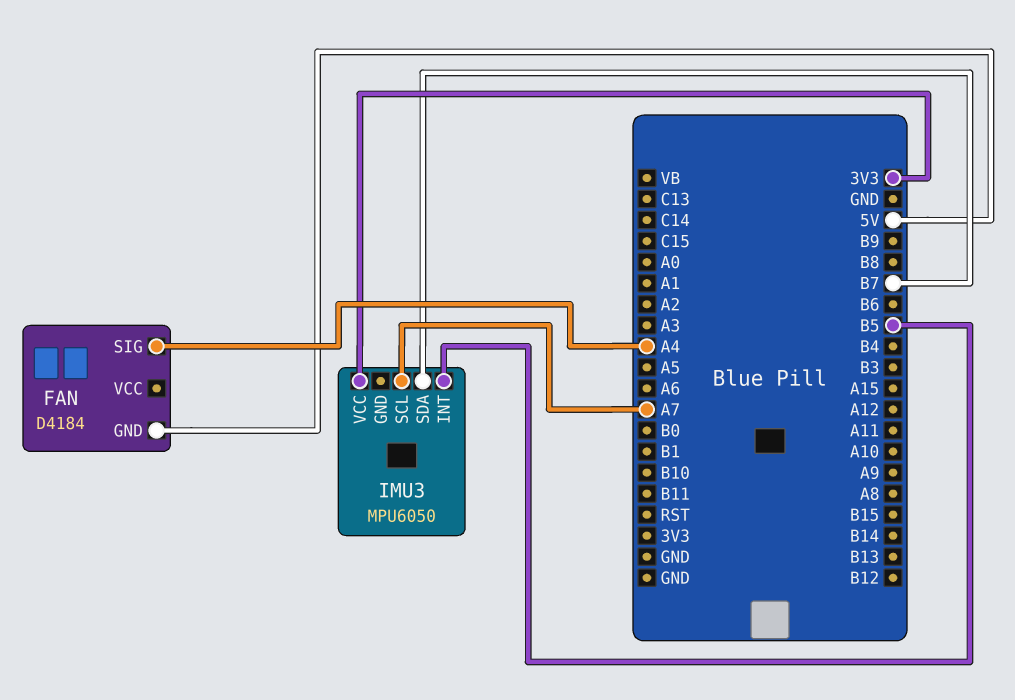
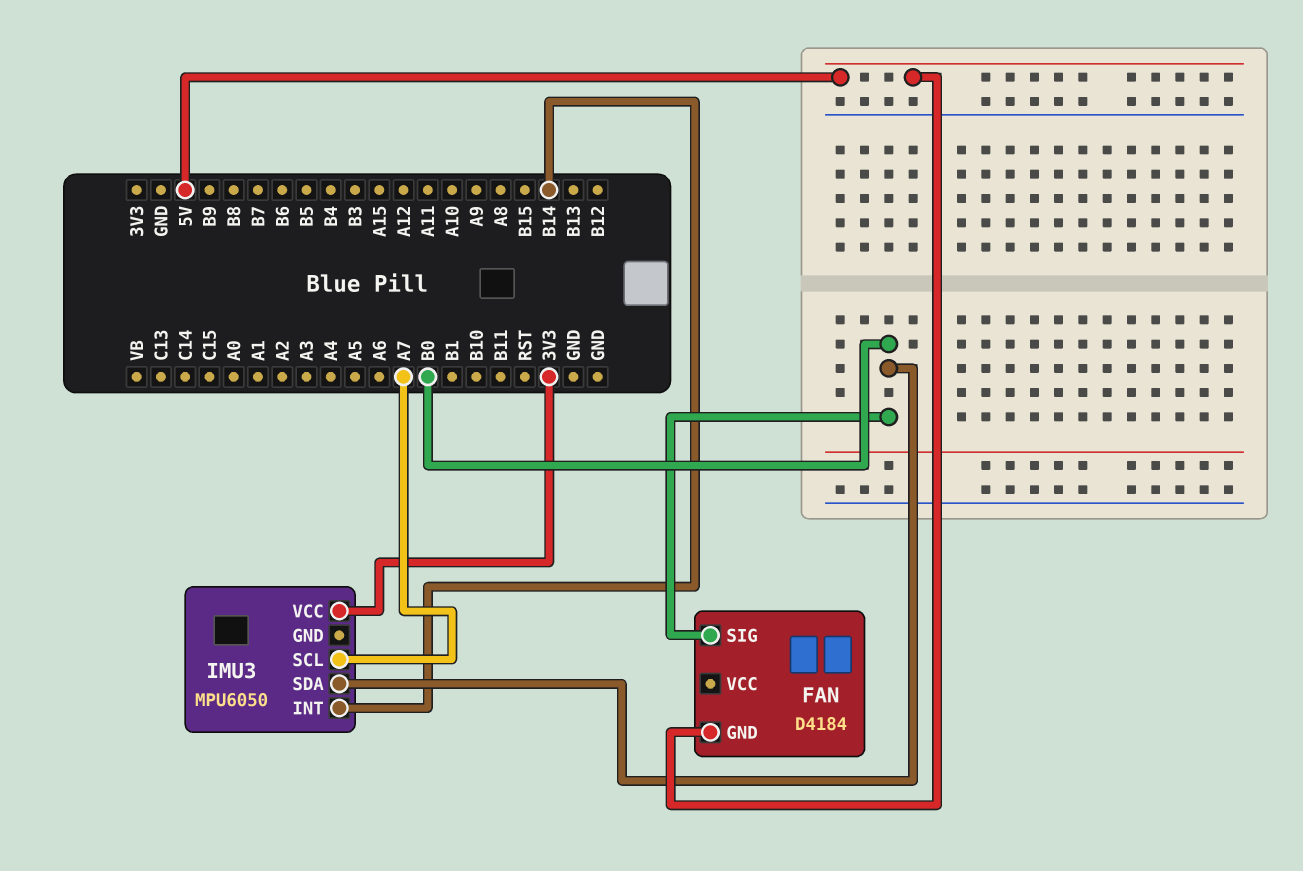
FAN pin SIG: A4 -> B0
IMU3 pin INT: B5 -> B14
IMU3 pin SDA: B7 -> B0

